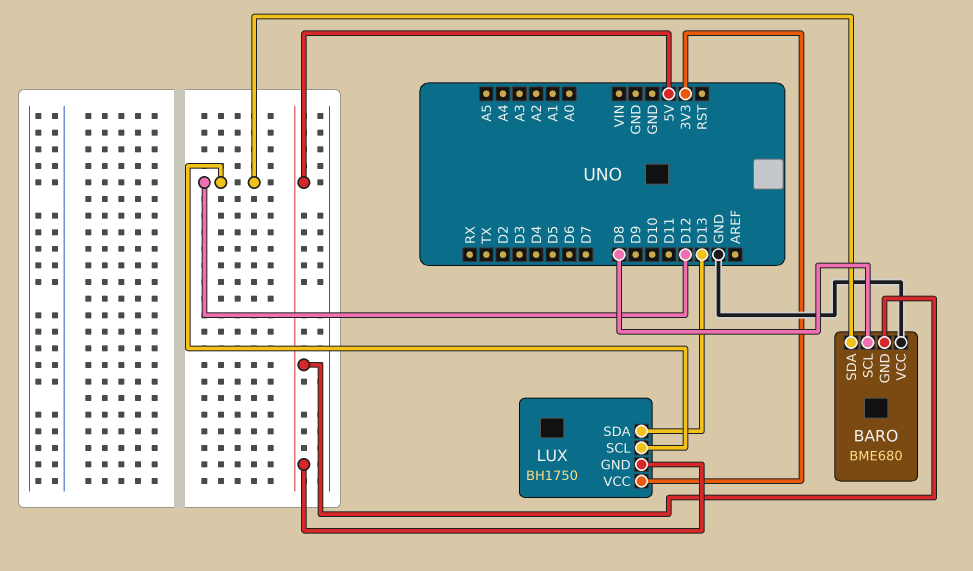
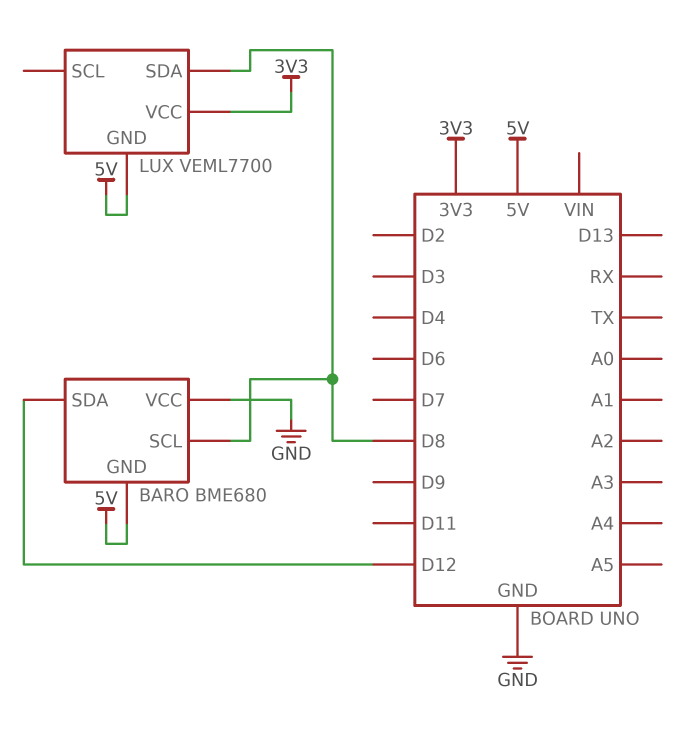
LUX: BH1750 -> VEML7700
LUX pin SCL: D12 -> none
LUX pin SDA: D13 -> D8

